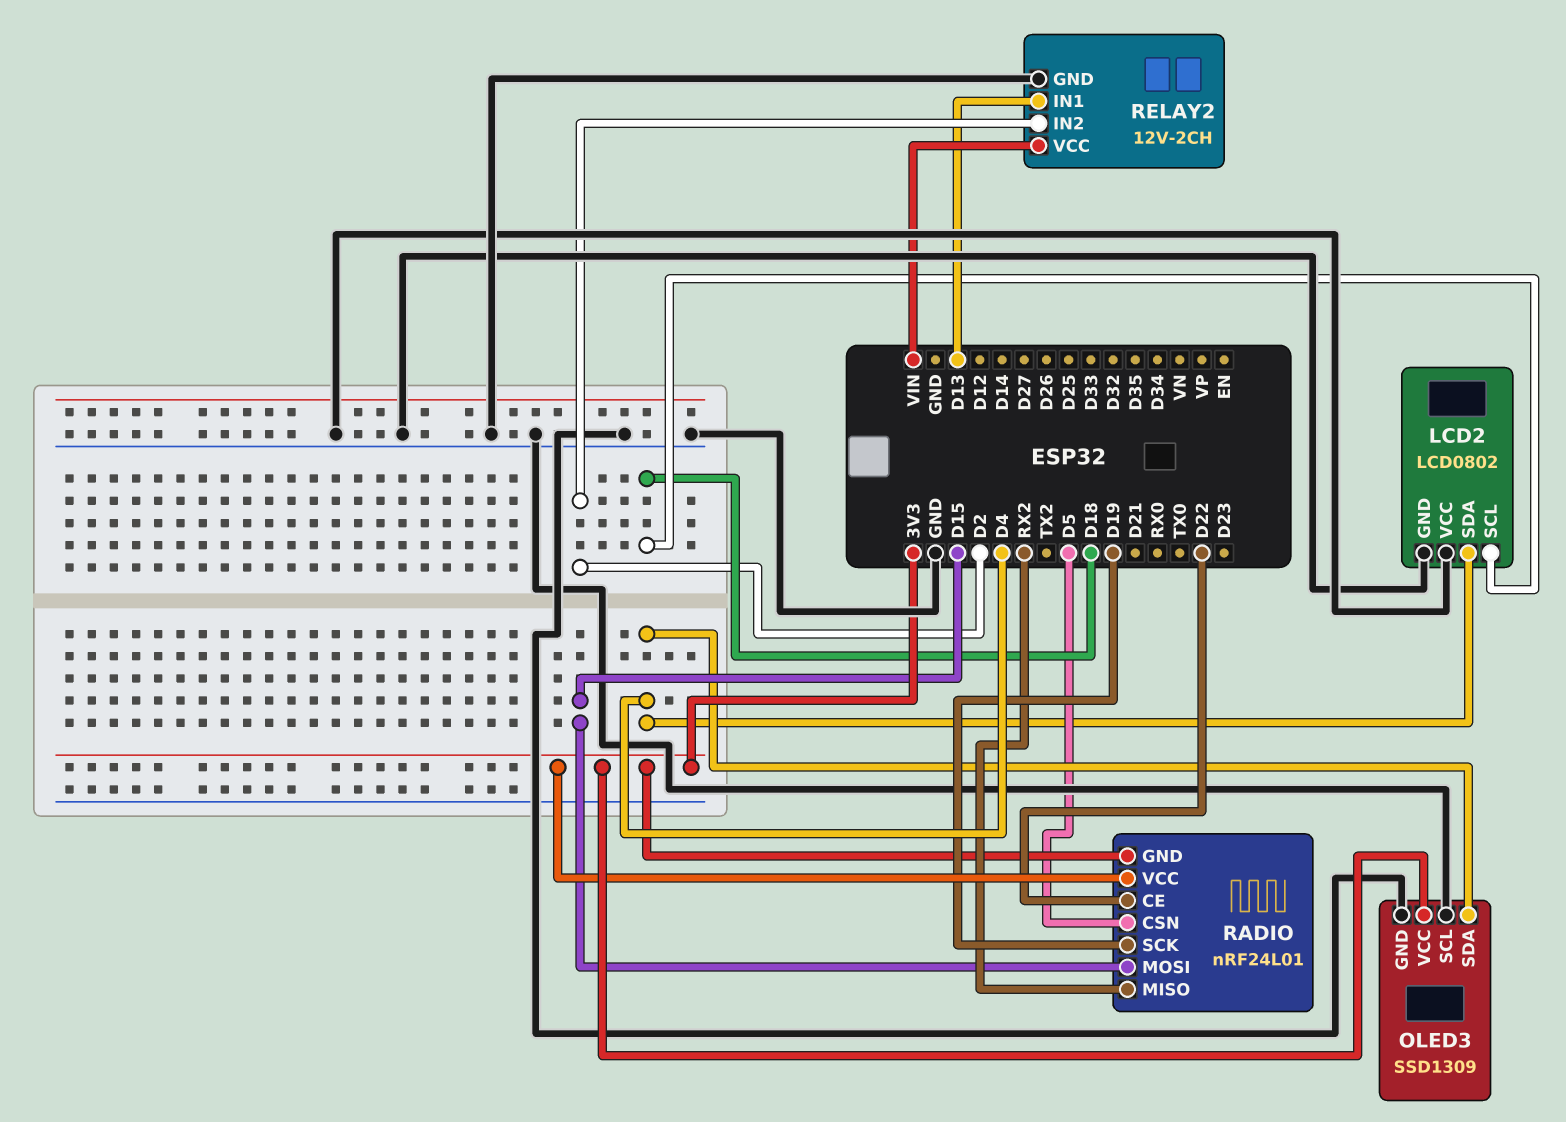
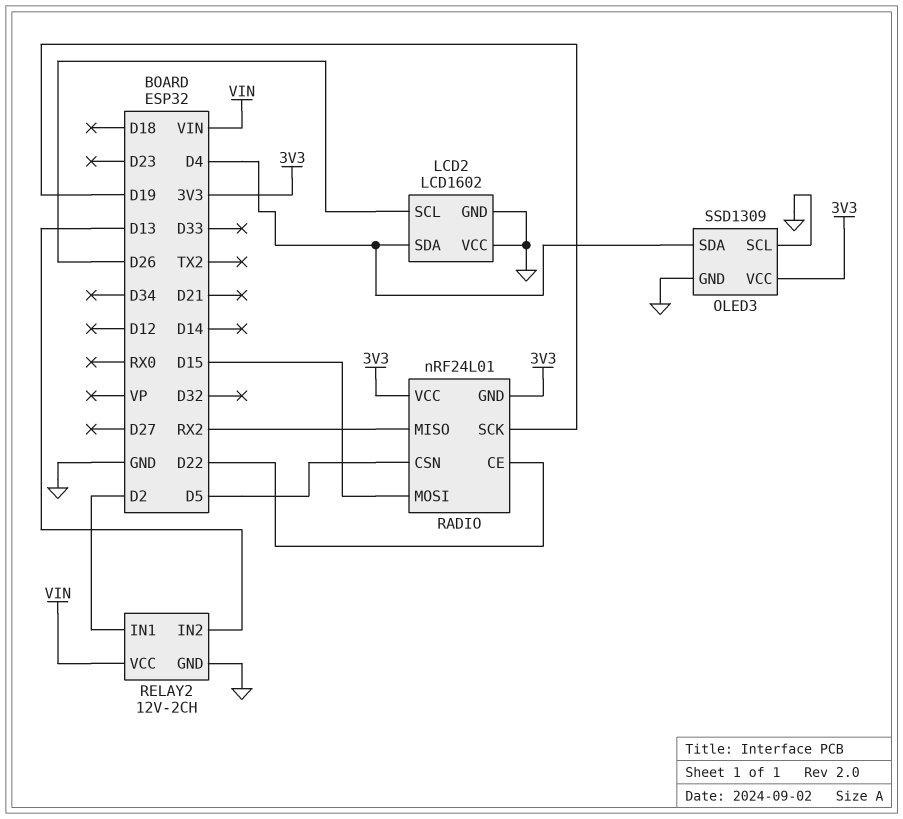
LCD2: LCD0802 -> LCD1602
LCD2 pin SCL: D18 -> D26
RELAY2 pin IN1: D13 -> D2
RELAY2 pin IN2: D2 -> D13

